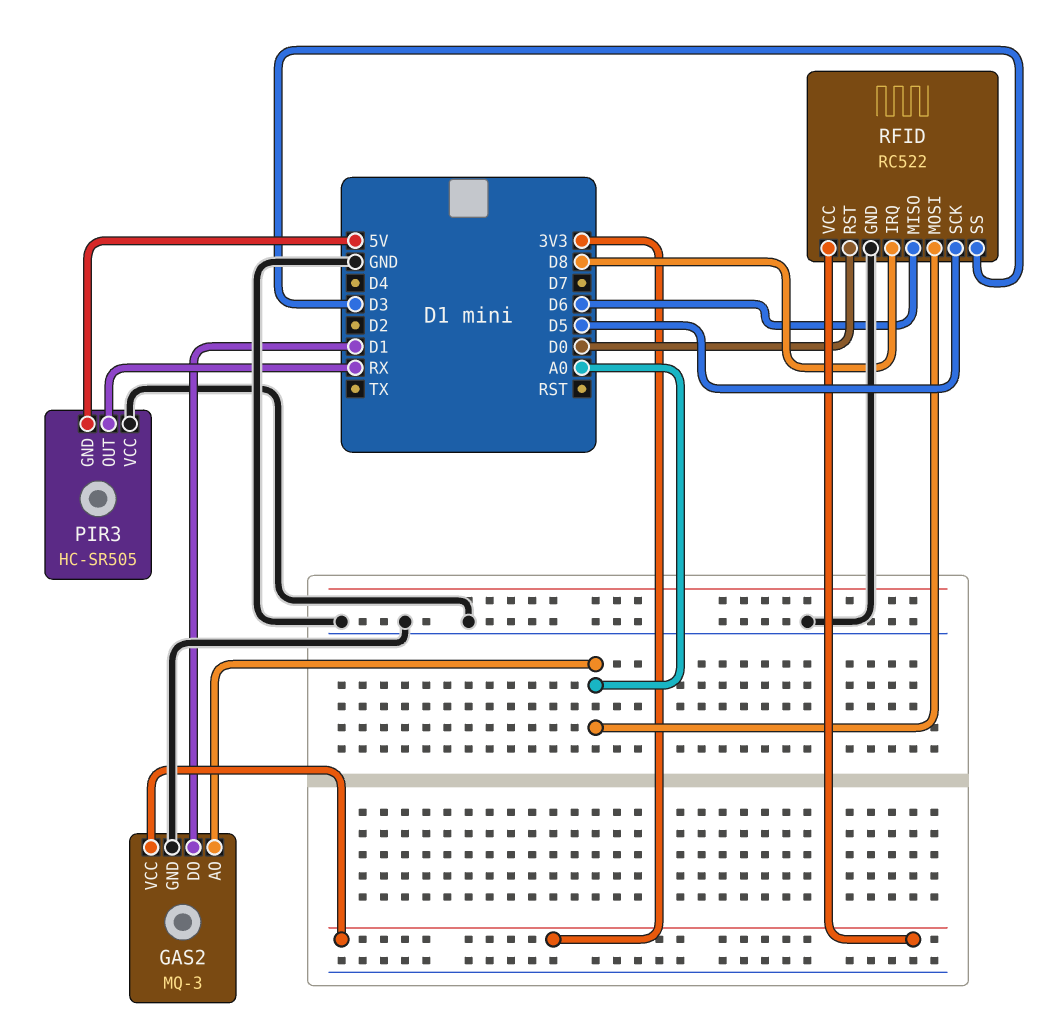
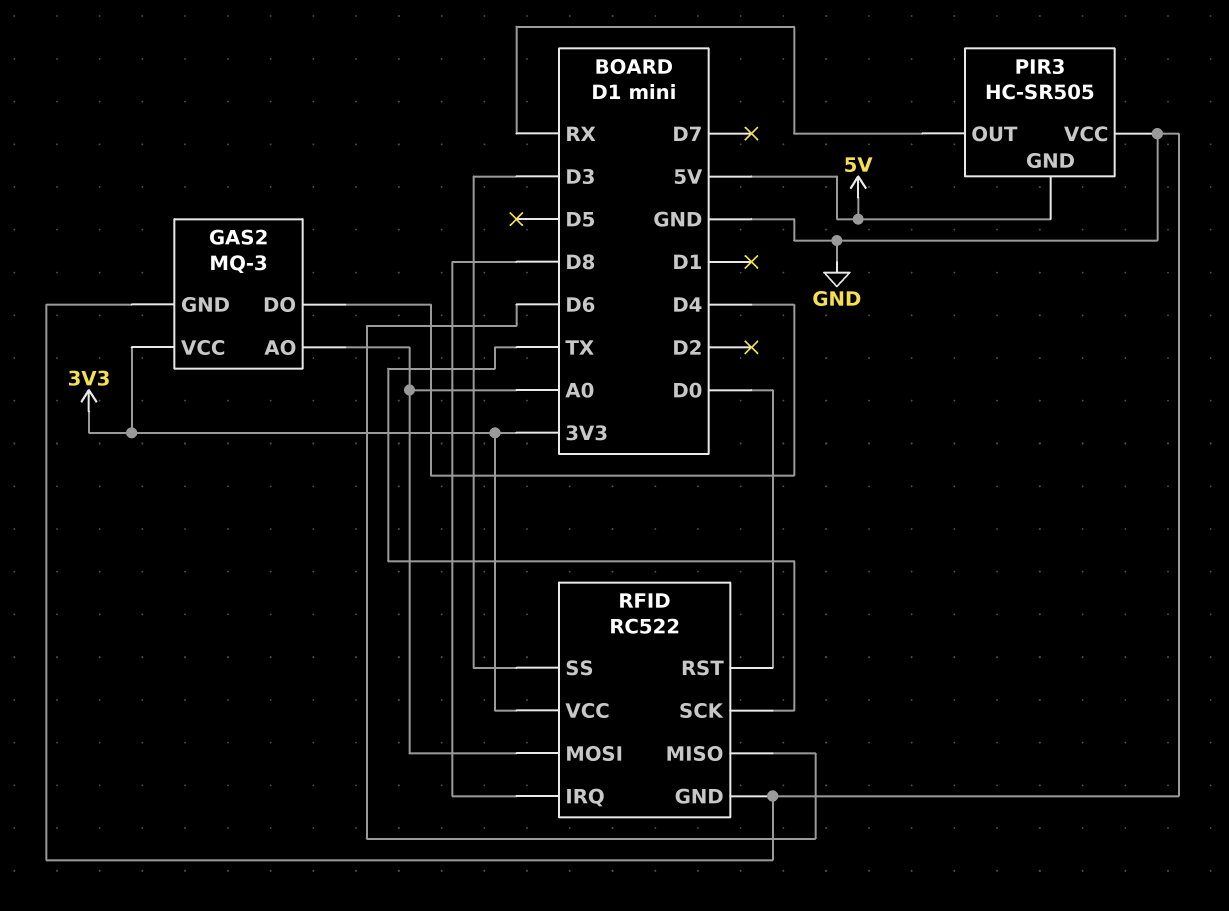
GAS2 pin DO: D1 -> D4
RFID pin SCK: D5 -> TX

